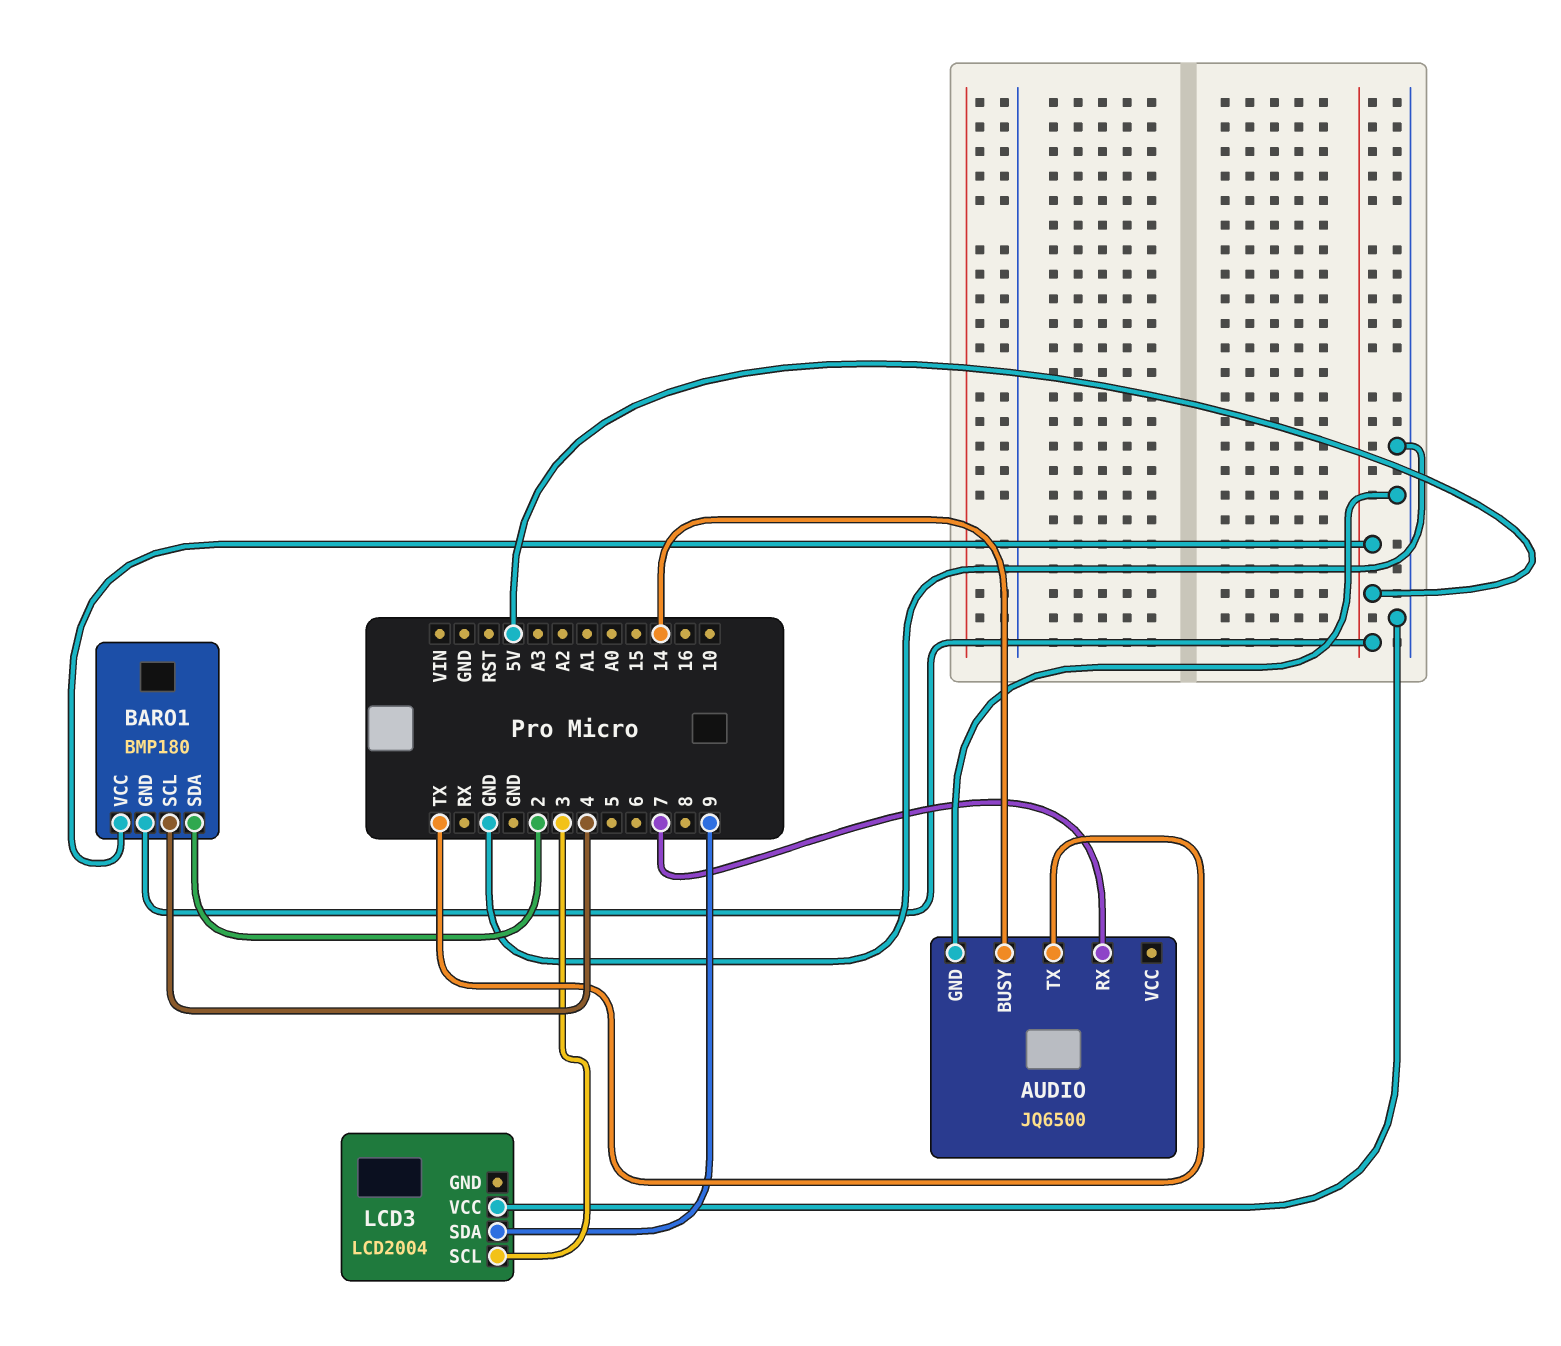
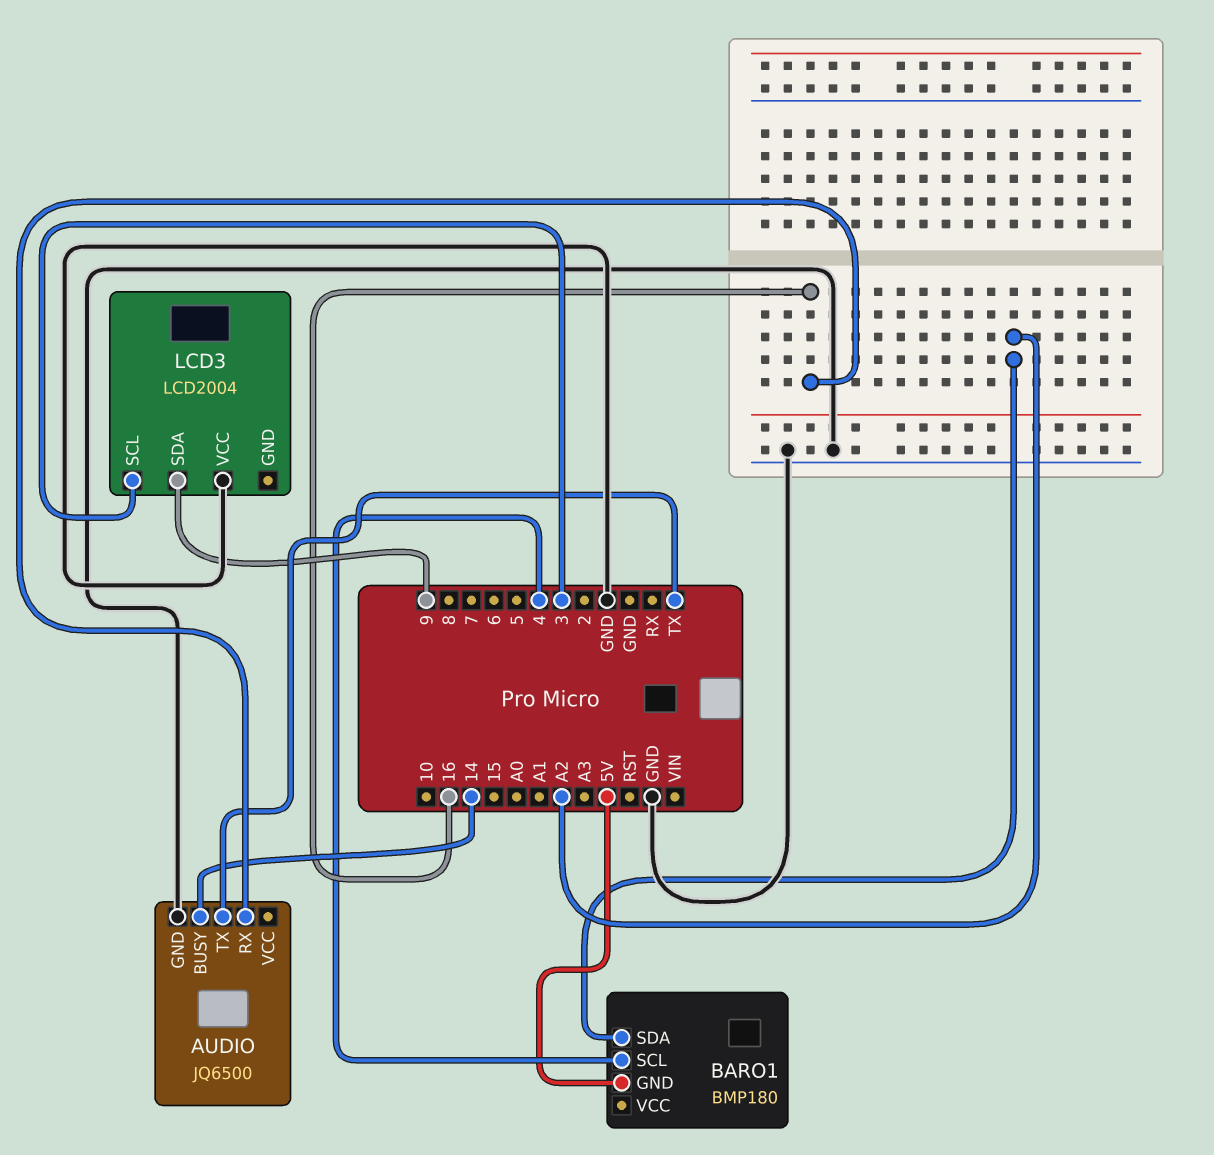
AUDIO pin RX: 7 -> 16
BARO1 pin SDA: 2 -> A2
BARO1 pin VCC: 5V -> none

